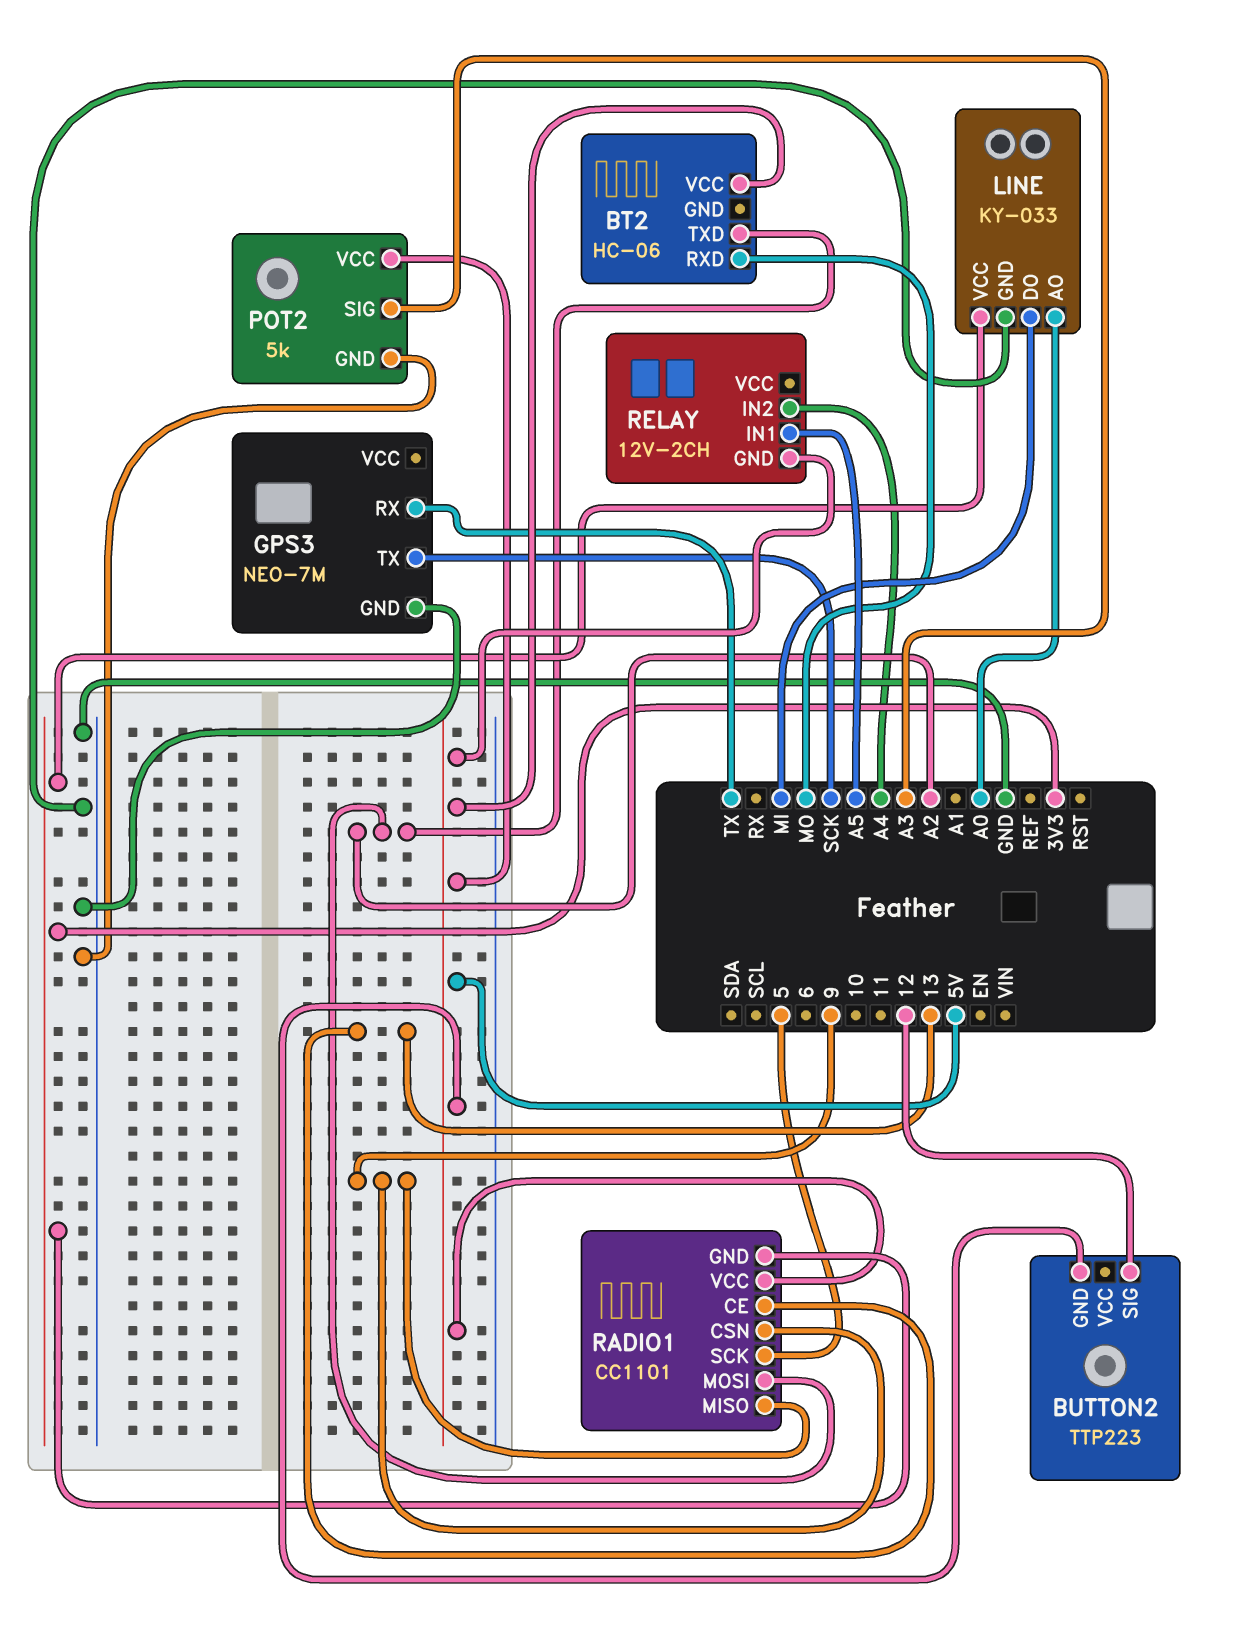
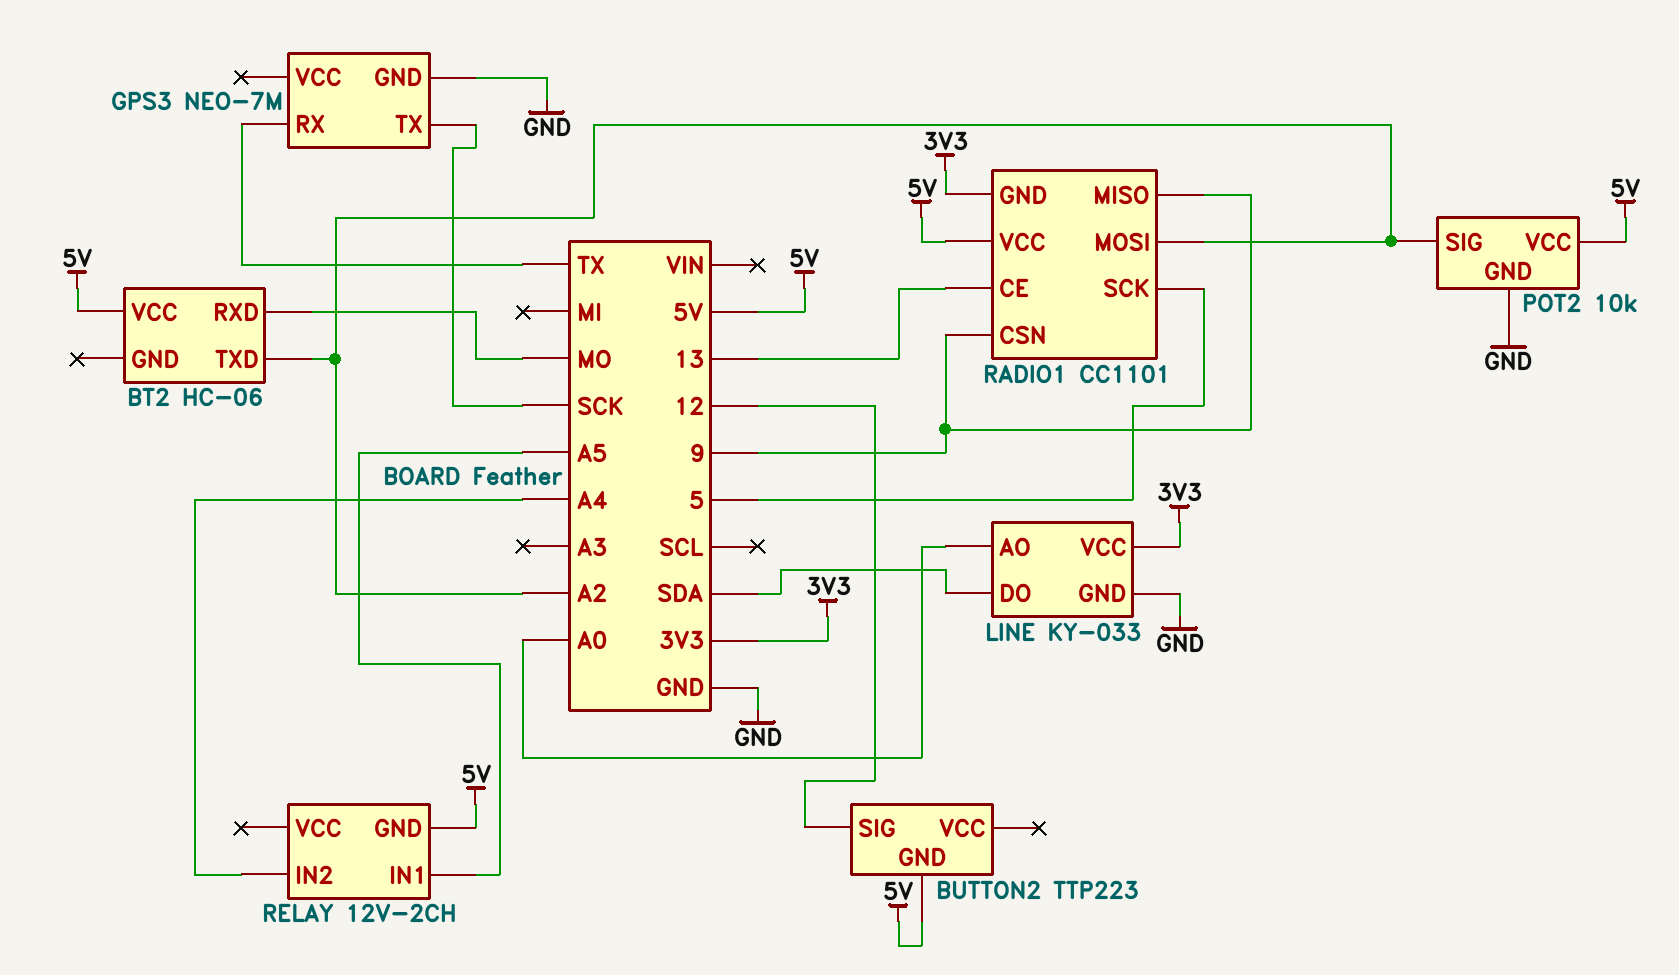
LINE pin DO: MI -> SDA
POT2: 5k -> 10k
POT2 pin SIG: A3 -> A2

